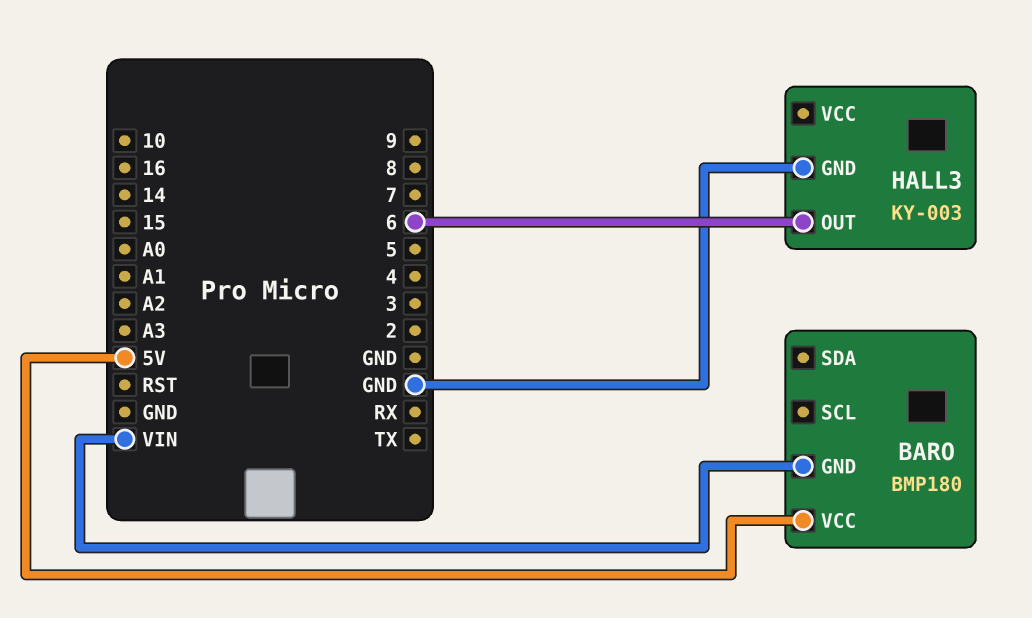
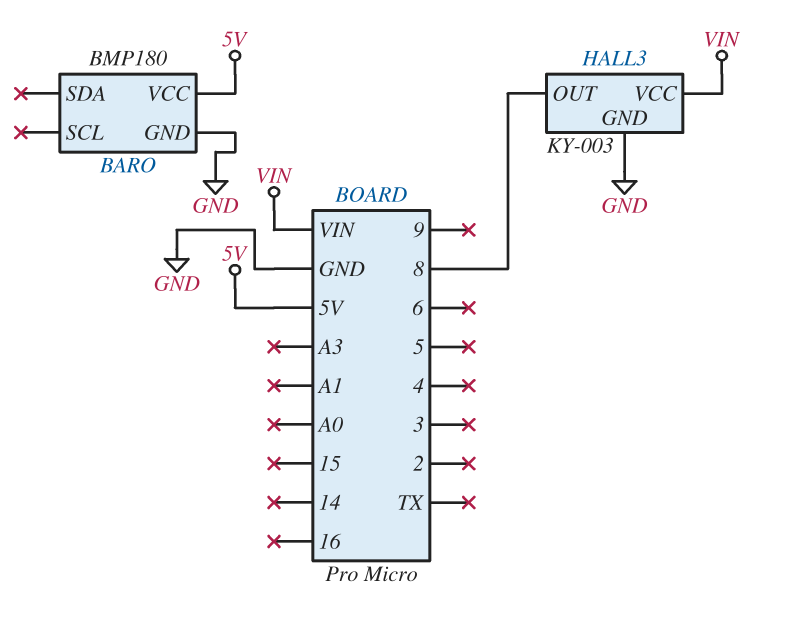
BARO pin GND: VIN -> GND
HALL3 pin OUT: 6 -> 8
HALL3 pin VCC: none -> VIN

